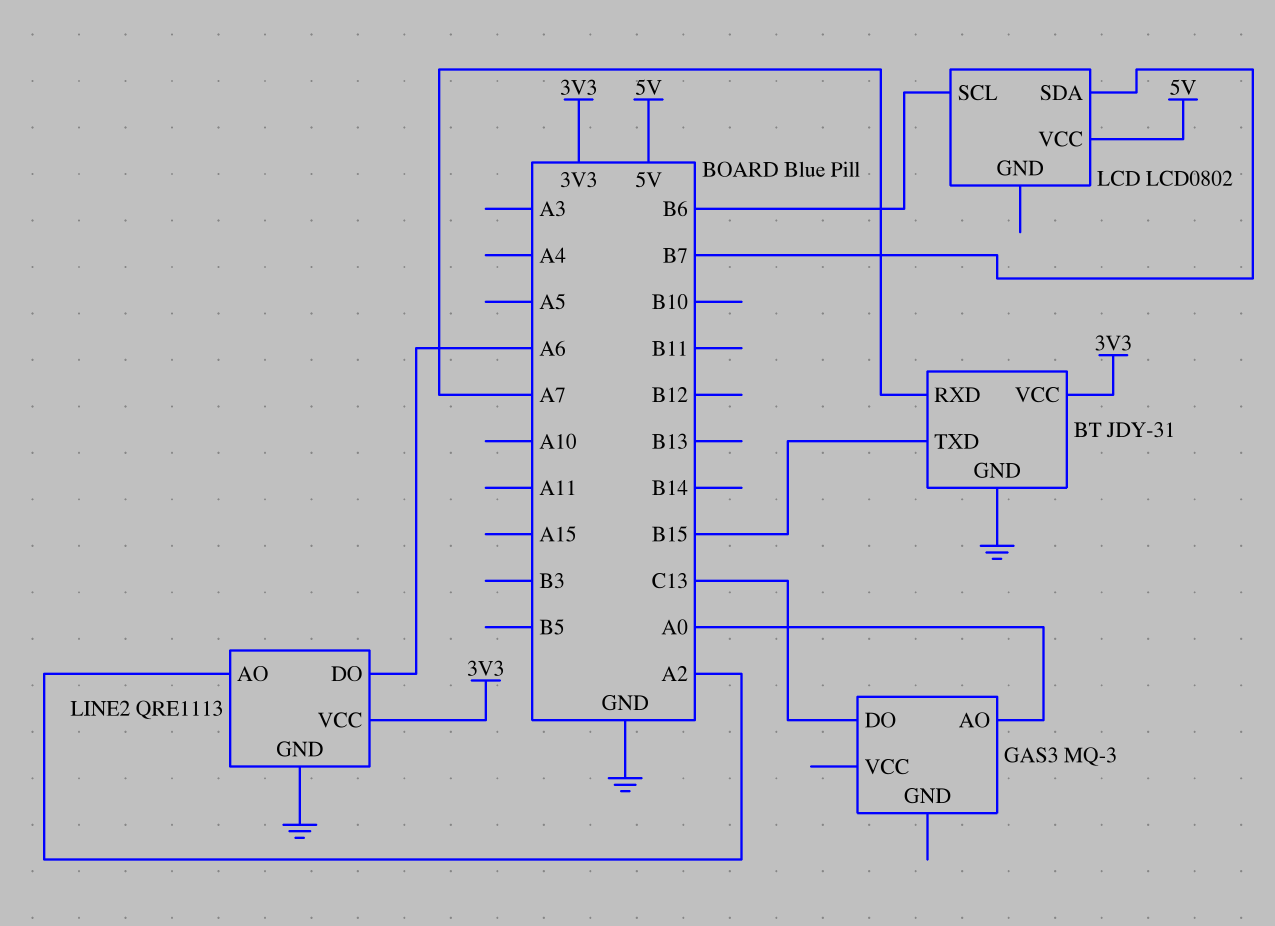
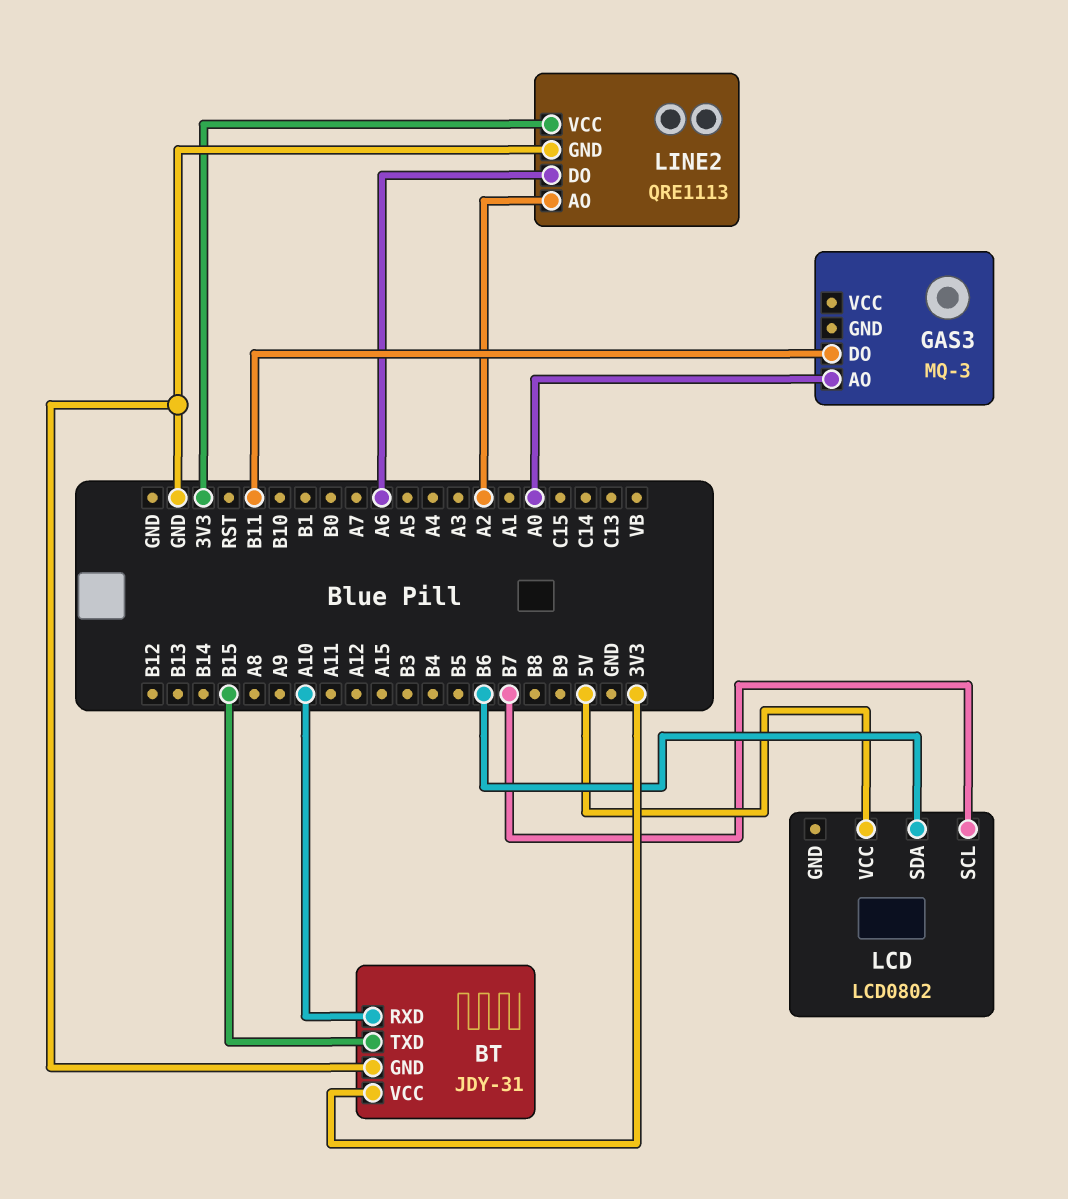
BT pin RXD: A7 -> A10
GAS3 pin DO: C13 -> B11
LCD pin SCL: B6 -> B7
LCD pin SDA: B7 -> B6

